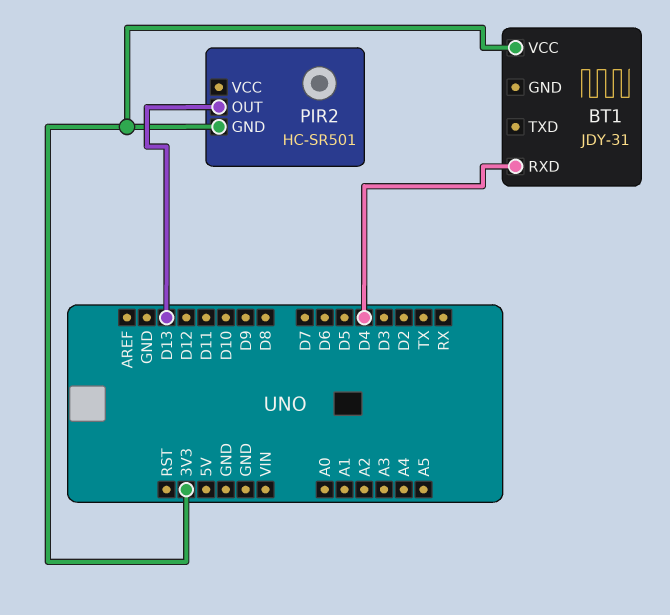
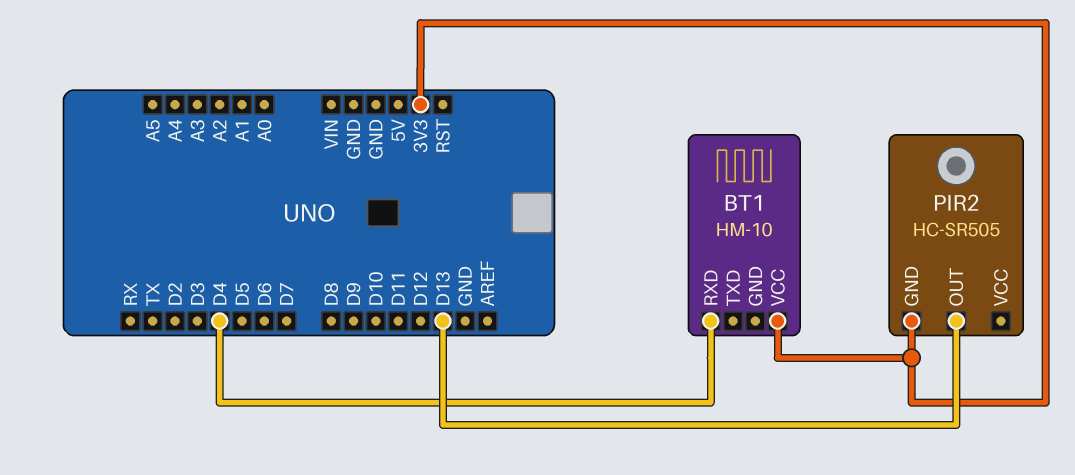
BT1: JDY-31 -> HM-10
PIR2: HC-SR501 -> HC-SR505

